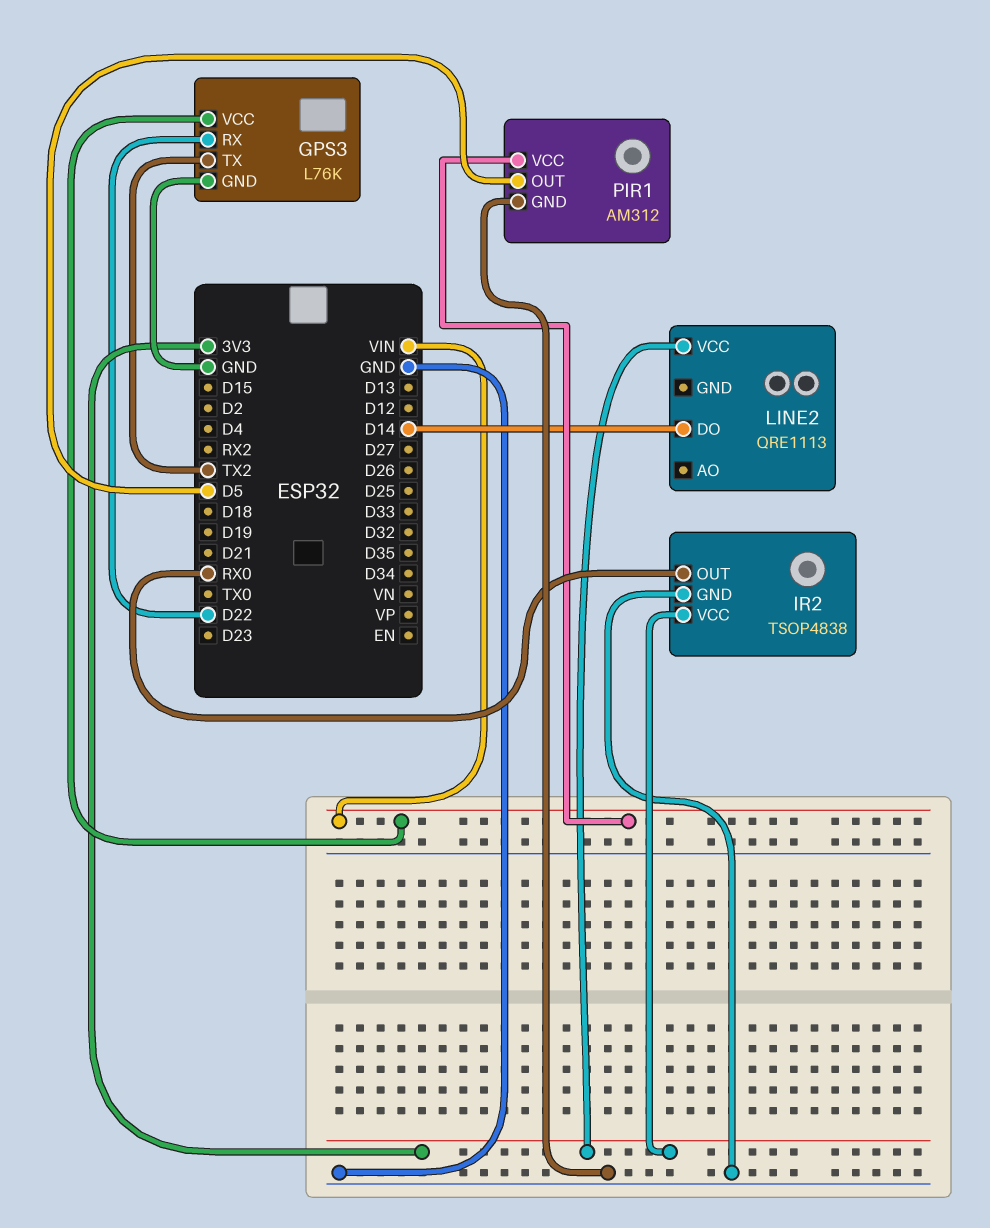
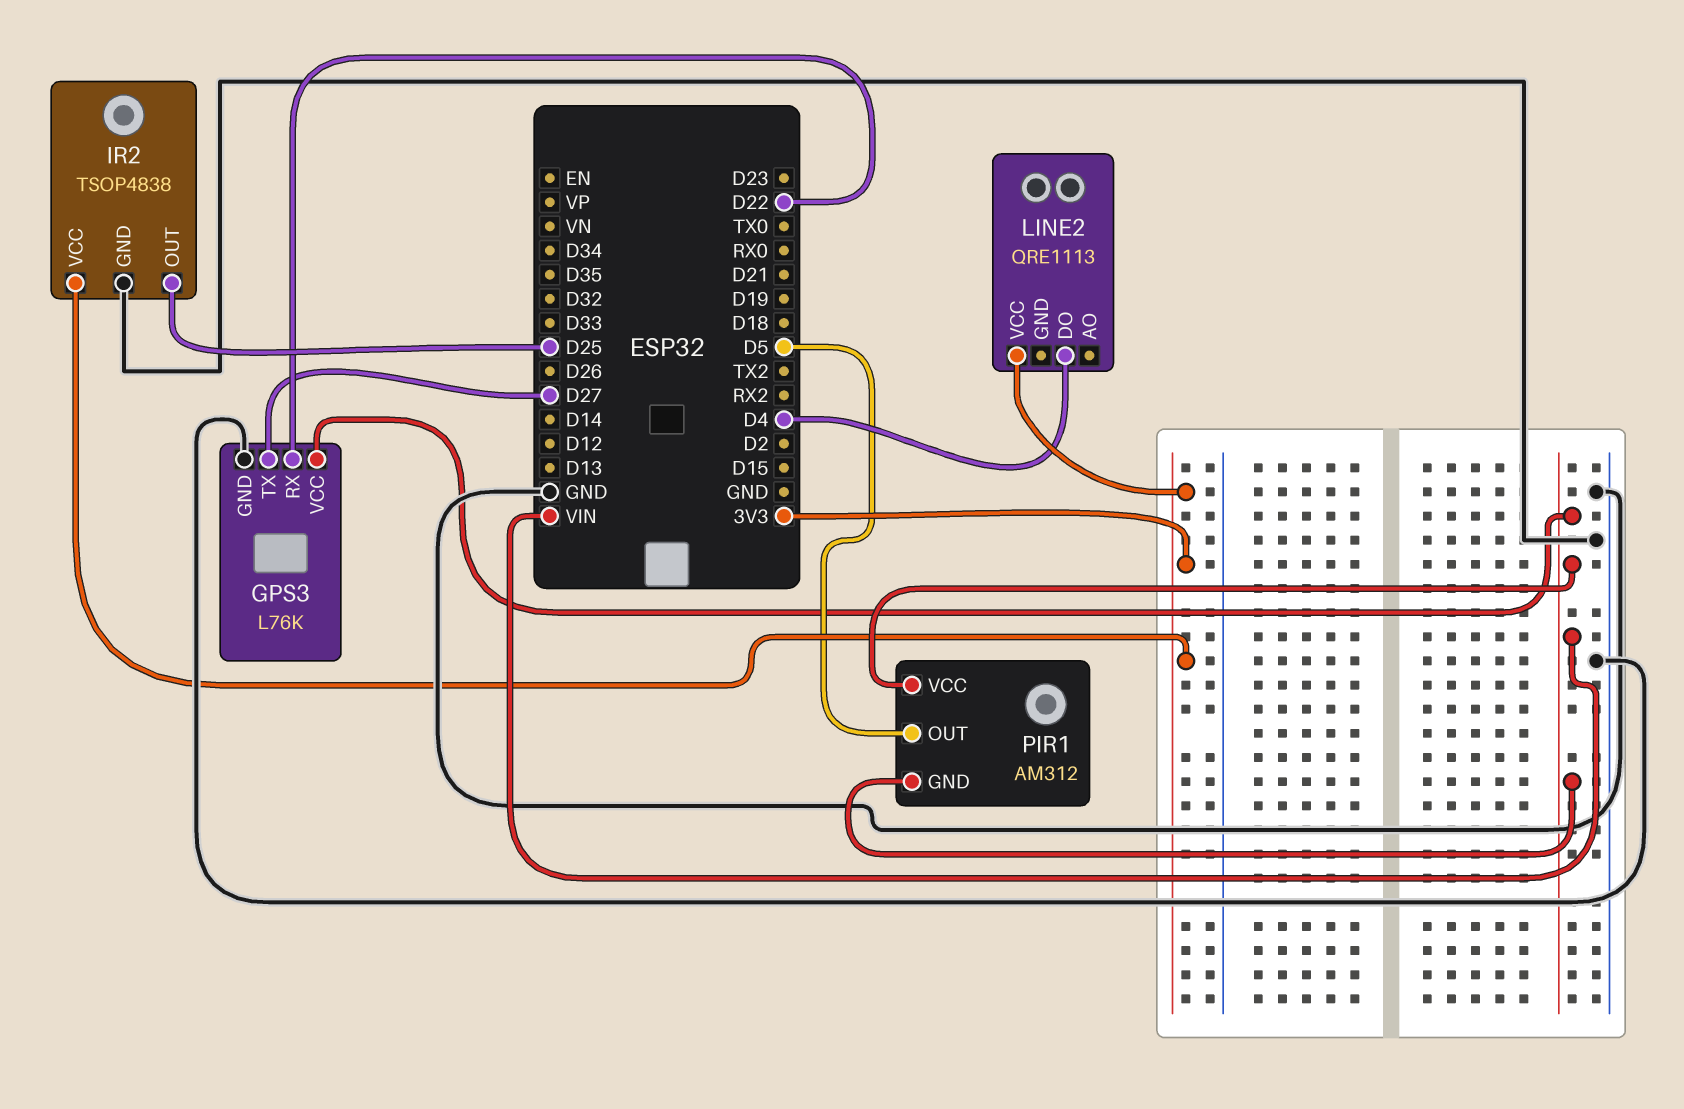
GPS3 pin TX: TX2 -> D27
IR2 pin OUT: RX0 -> D25
LINE2 pin DO: D14 -> D4
PIR1 pin GND: GND -> VIN

